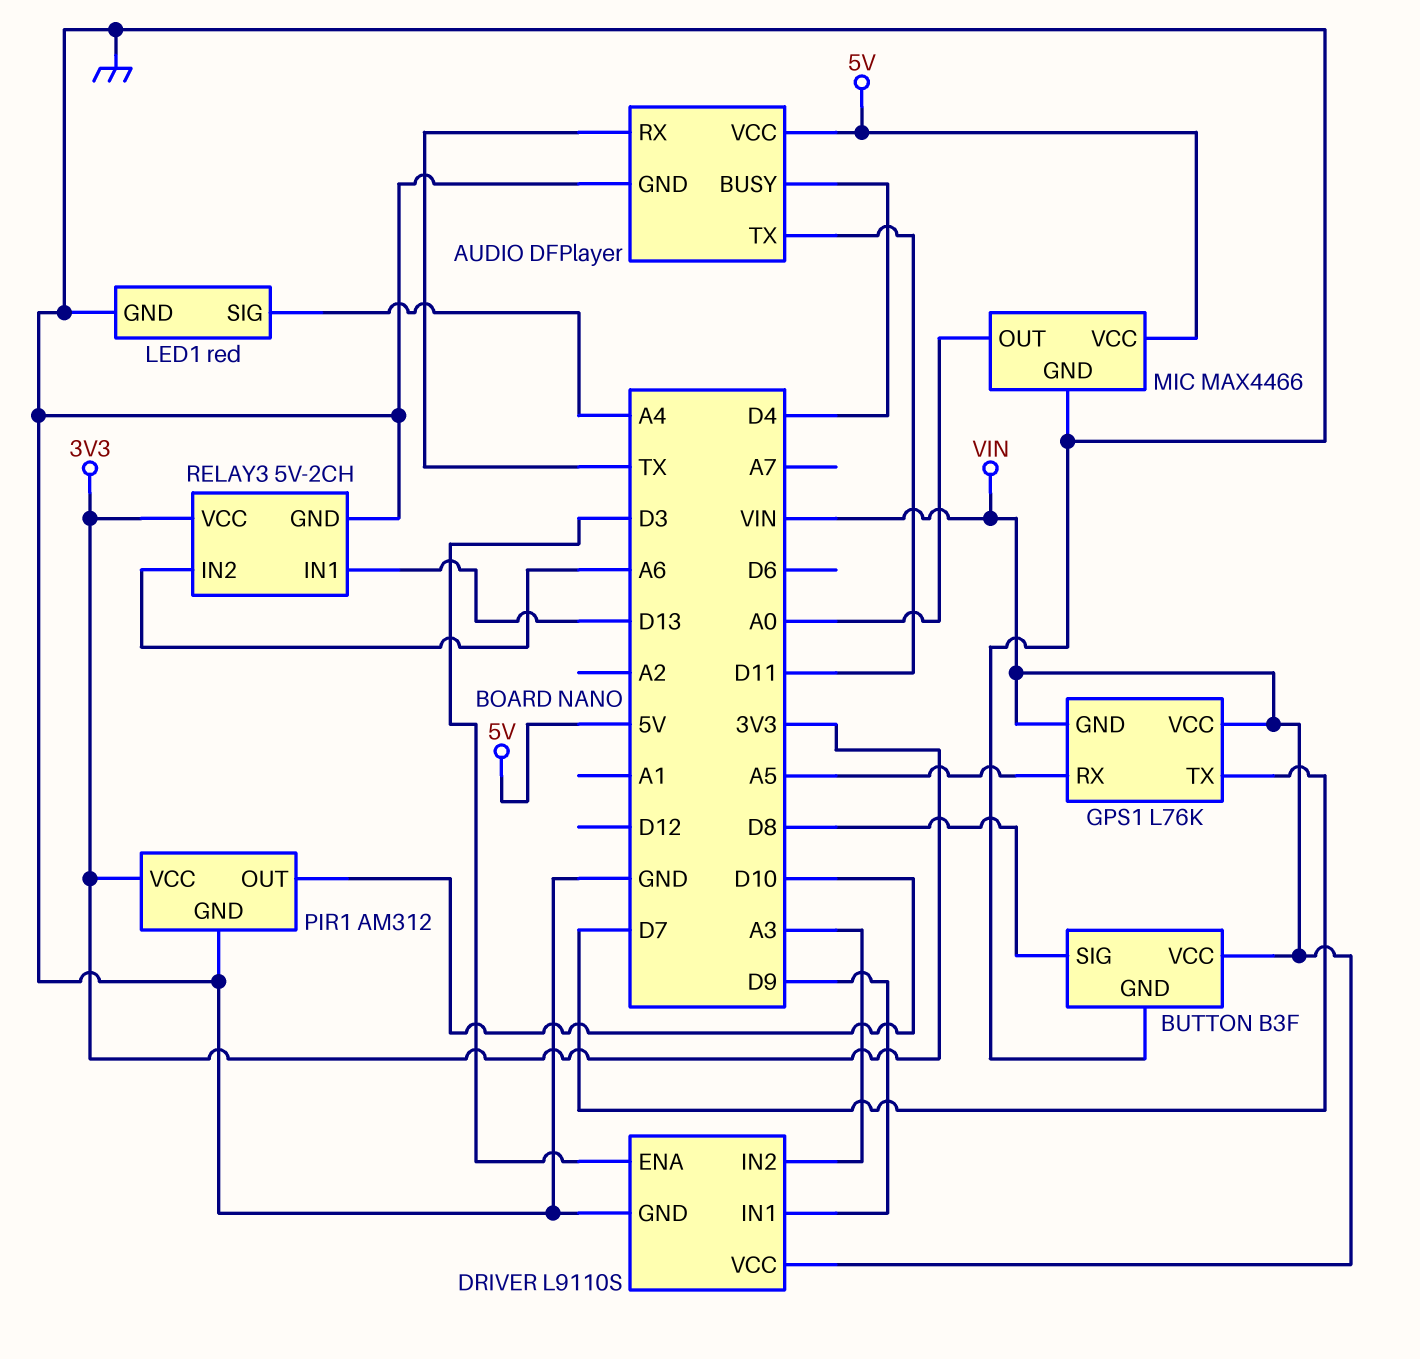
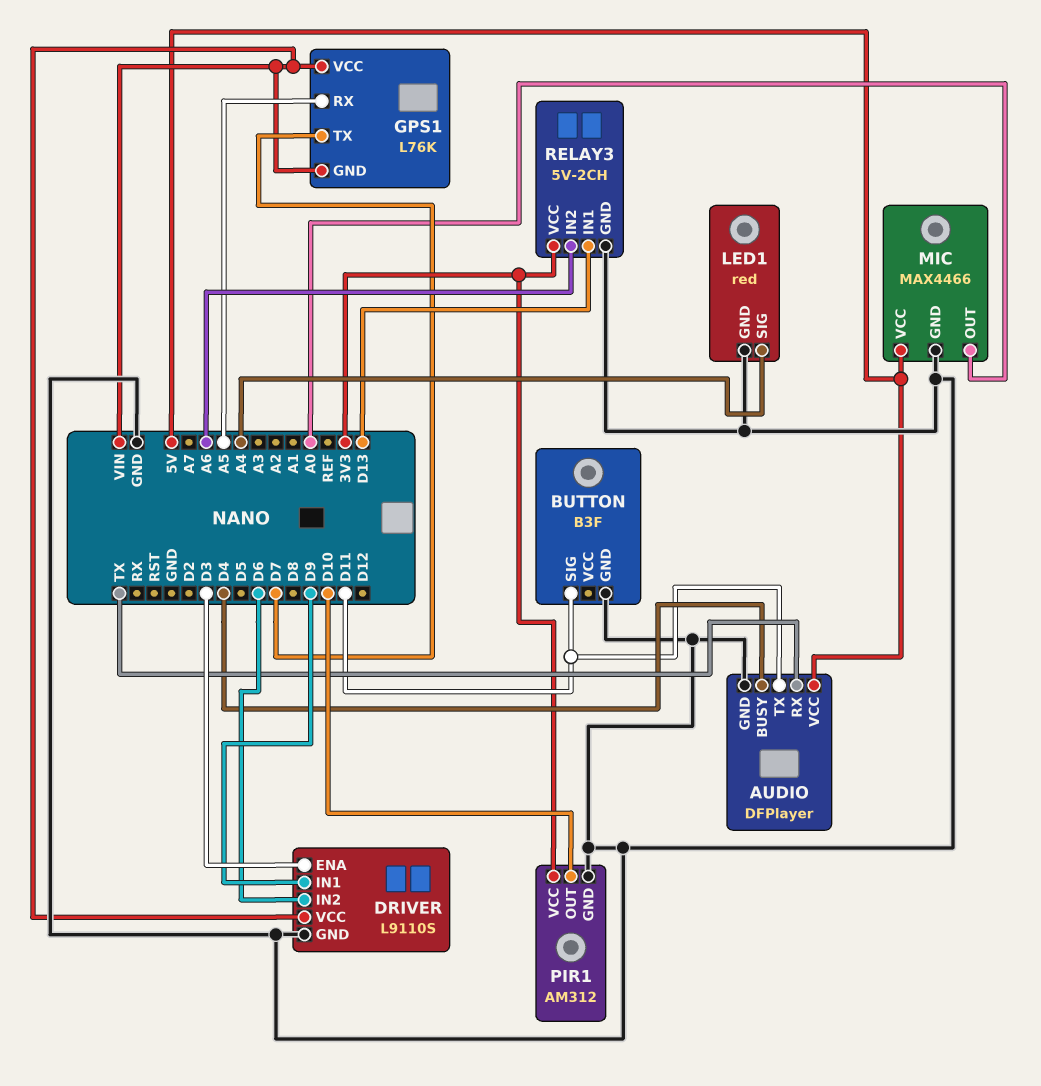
BUTTON pin SIG: D8 -> D11
BUTTON pin VCC: VIN -> none
DRIVER pin IN2: A3 -> D6

